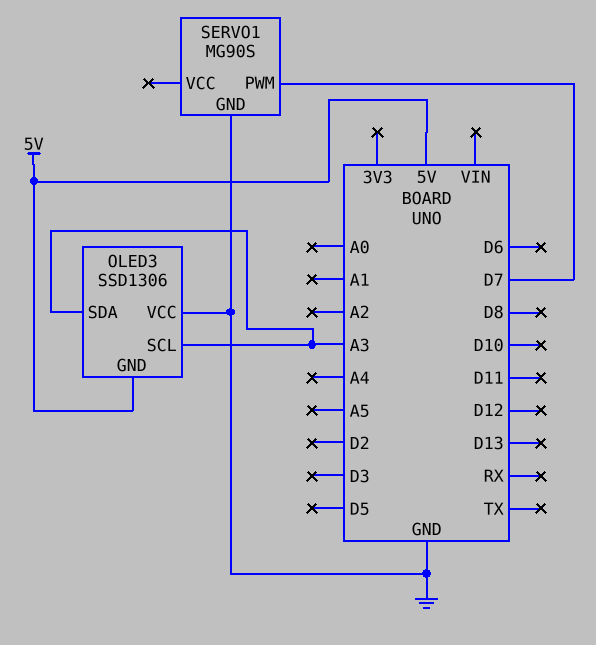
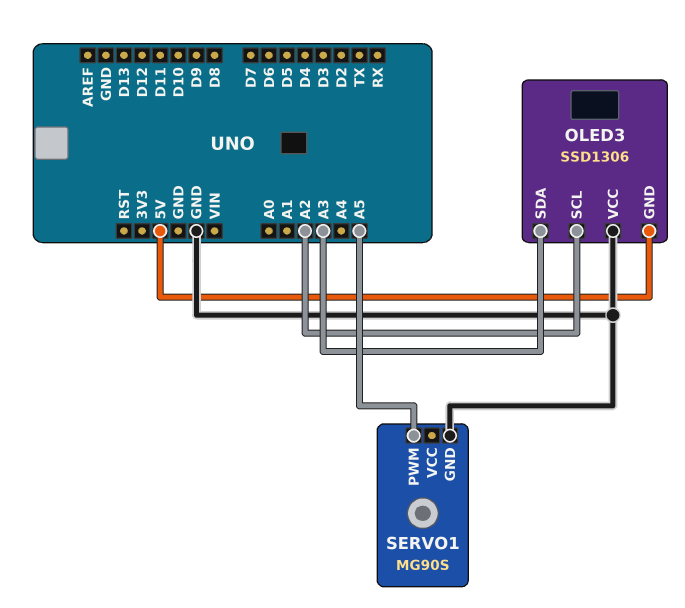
OLED3 pin SCL: A3 -> A2
SERVO1 pin PWM: D7 -> A5

